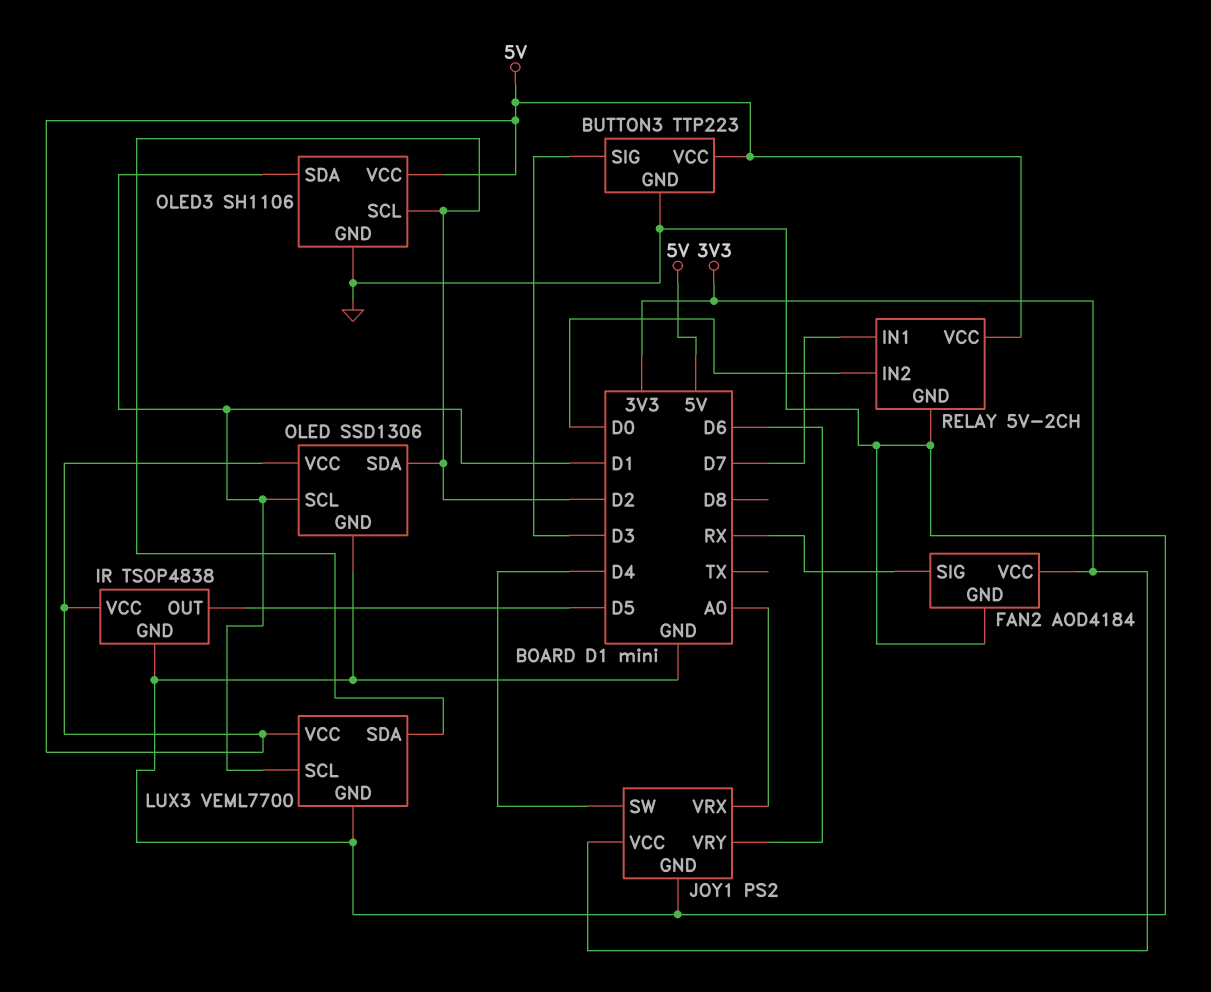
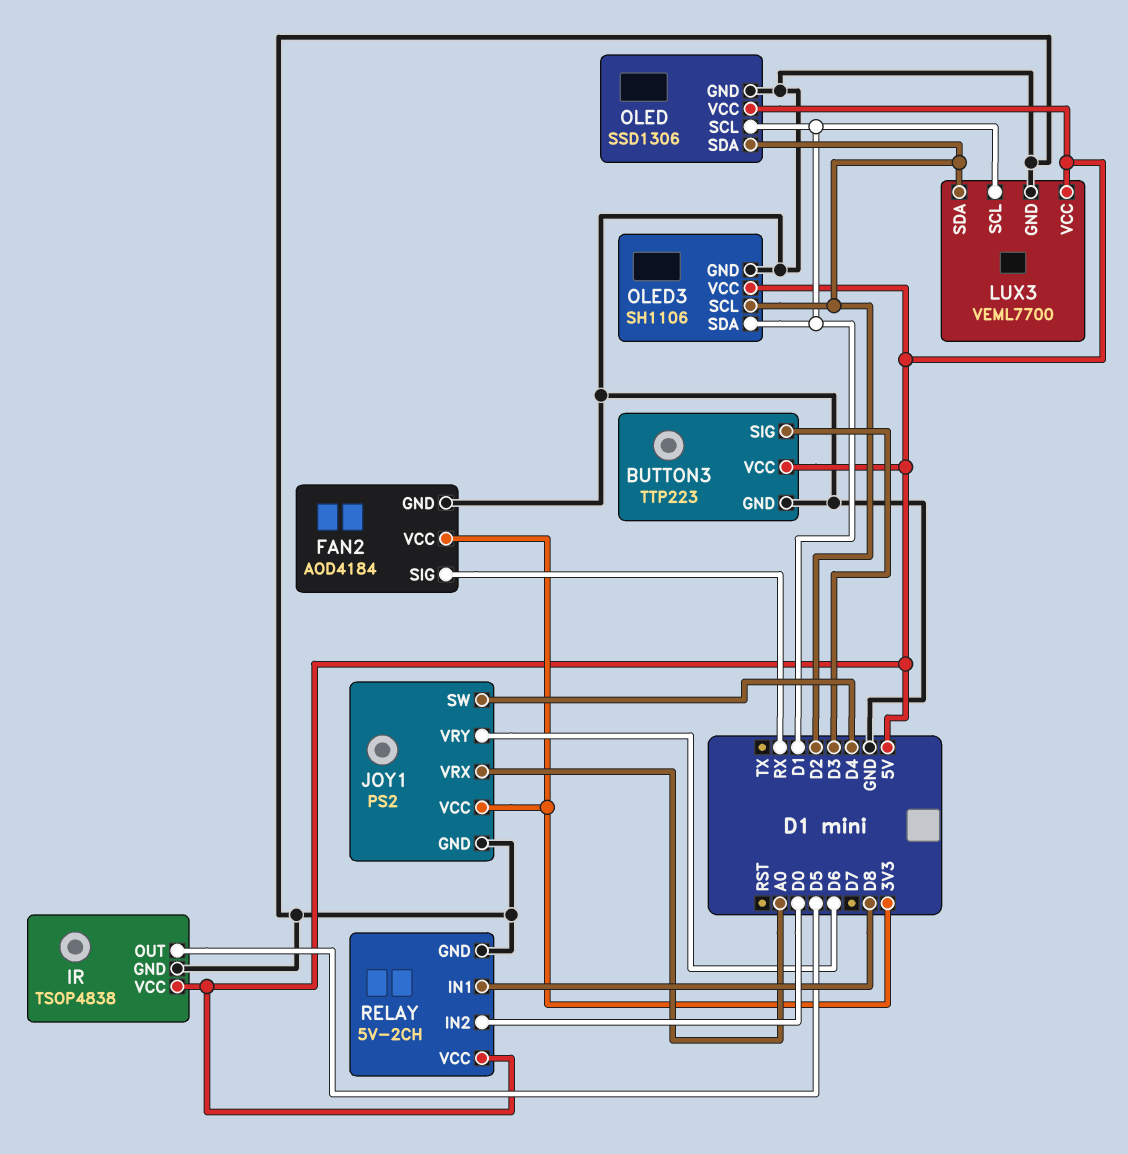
RELAY pin IN1: D7 -> D8

